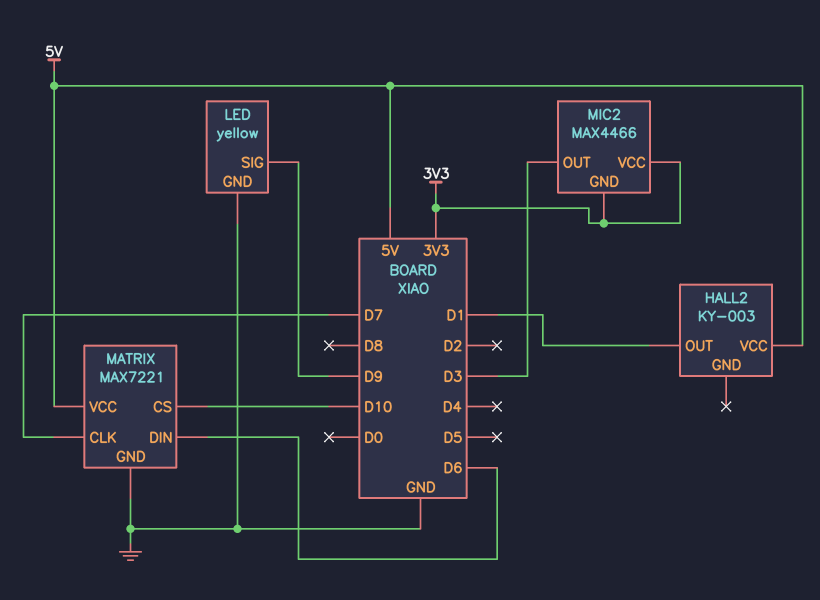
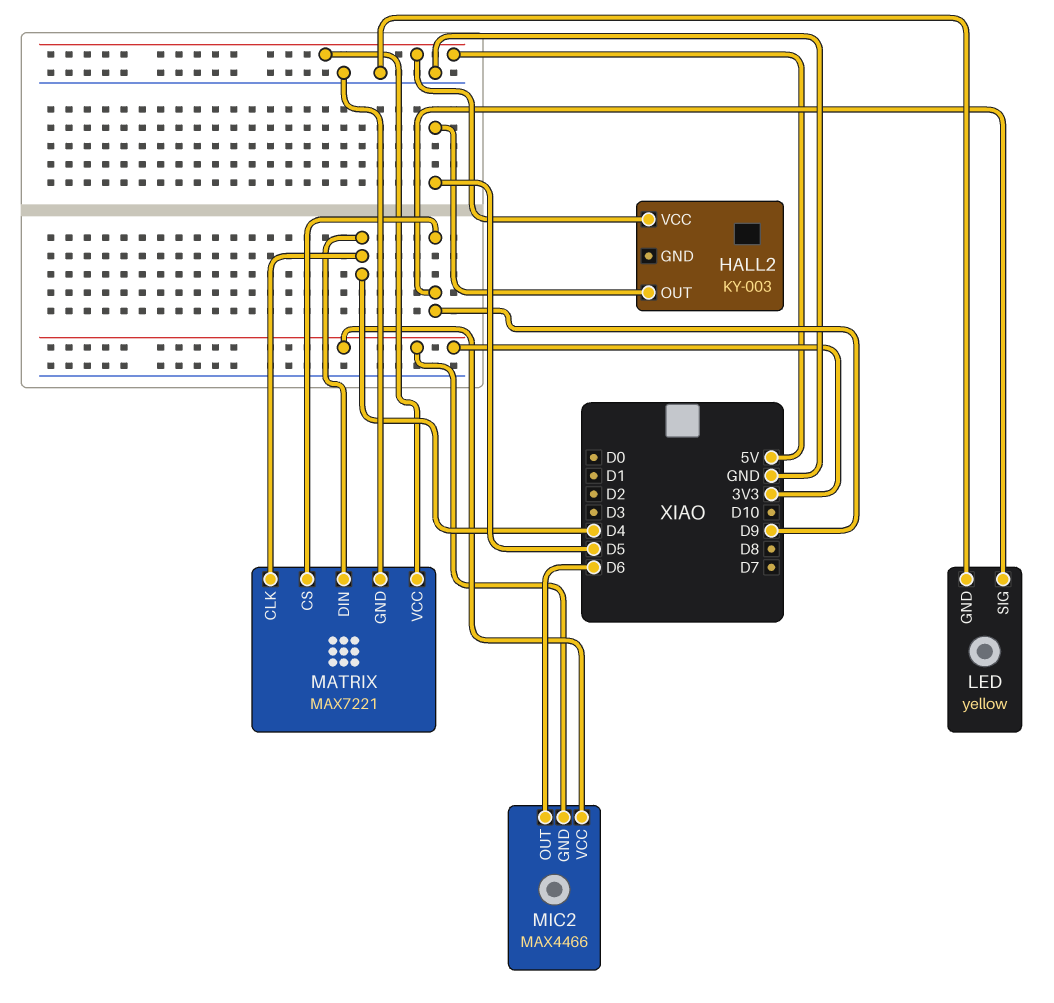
HALL2 pin OUT: D1 -> D5
MATRIX pin CLK: D7 -> D4
MATRIX pin CS: D10 -> D9
MATRIX pin DIN: D6 -> D4
MIC2 pin OUT: D3 -> D6

